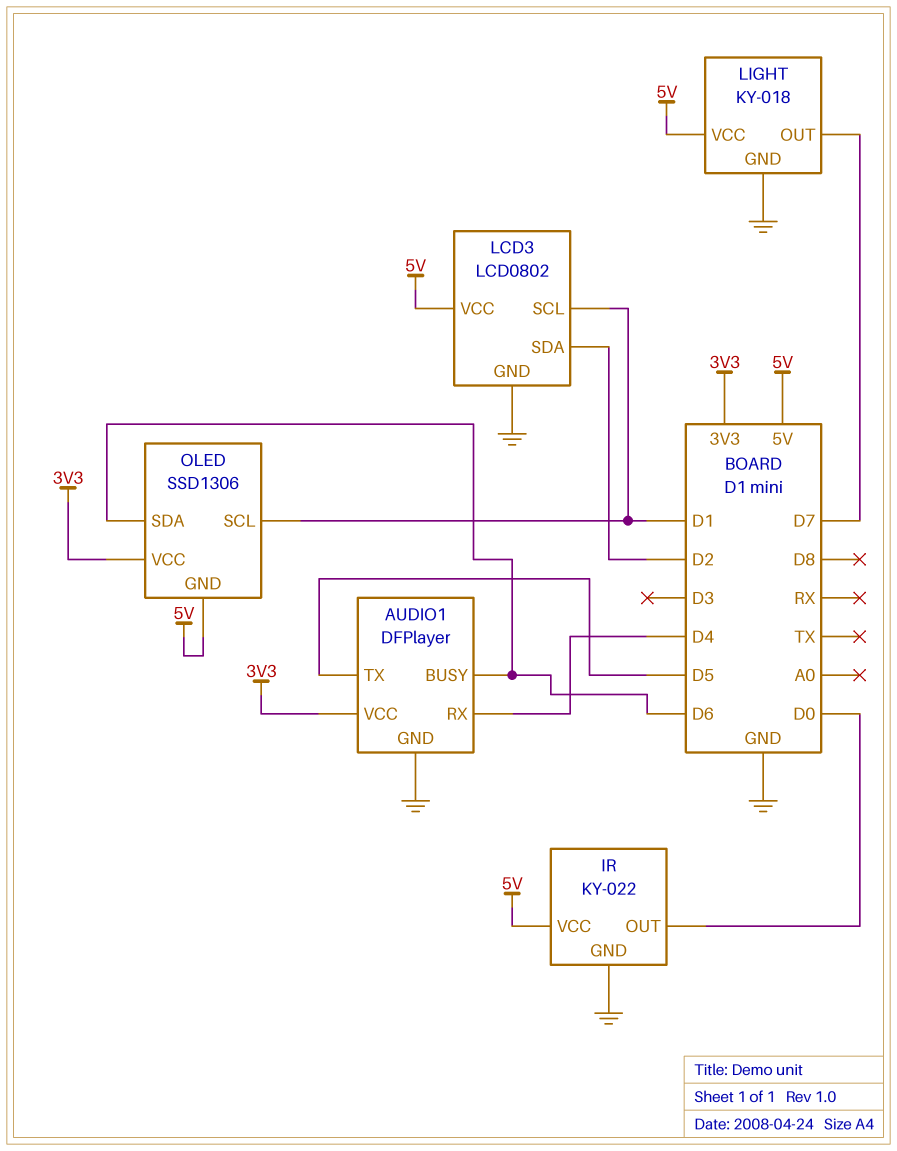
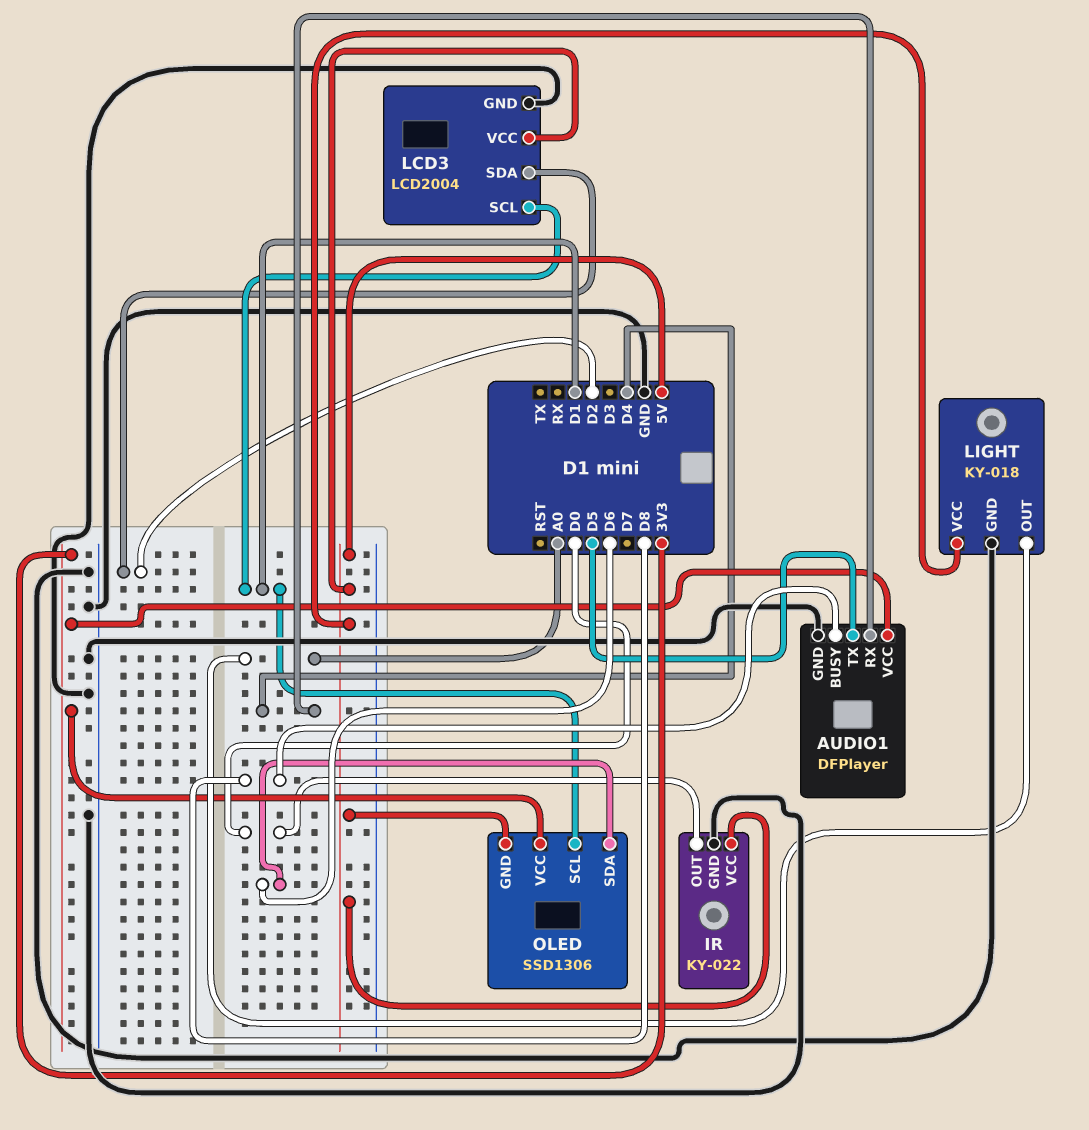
AUDIO1 pin BUSY: D6 -> D8
LCD3: LCD0802 -> LCD2004
LIGHT pin OUT: D7 -> A0

